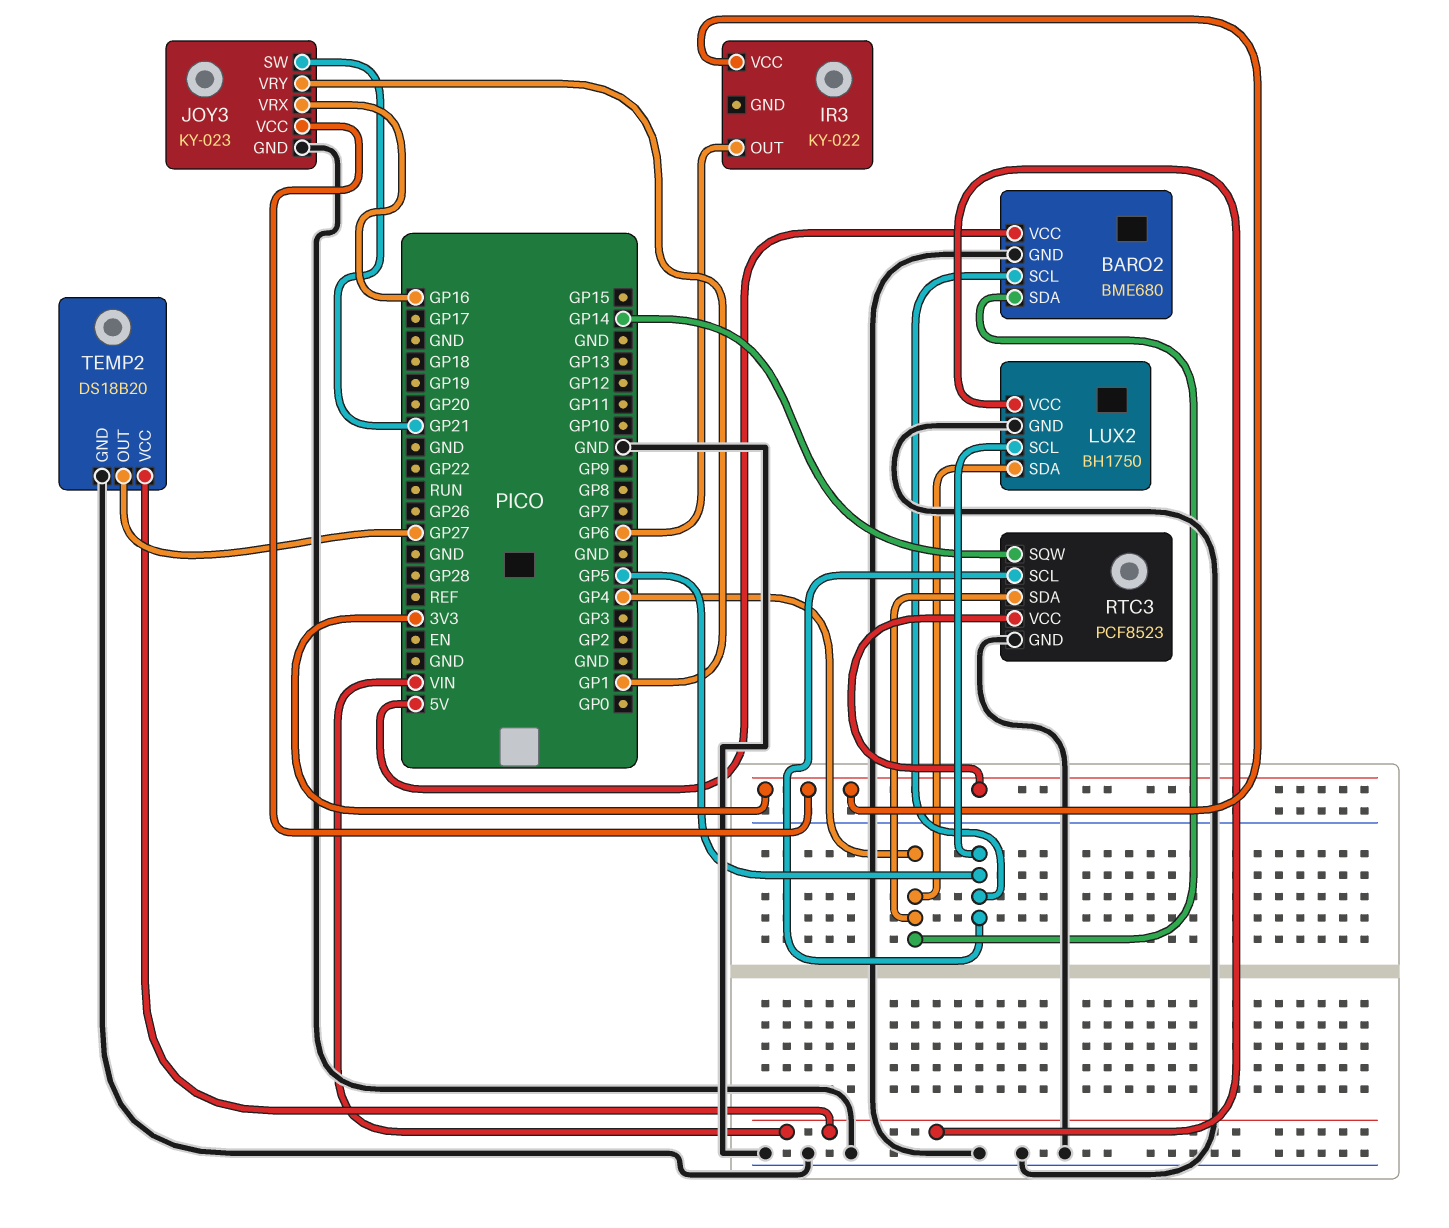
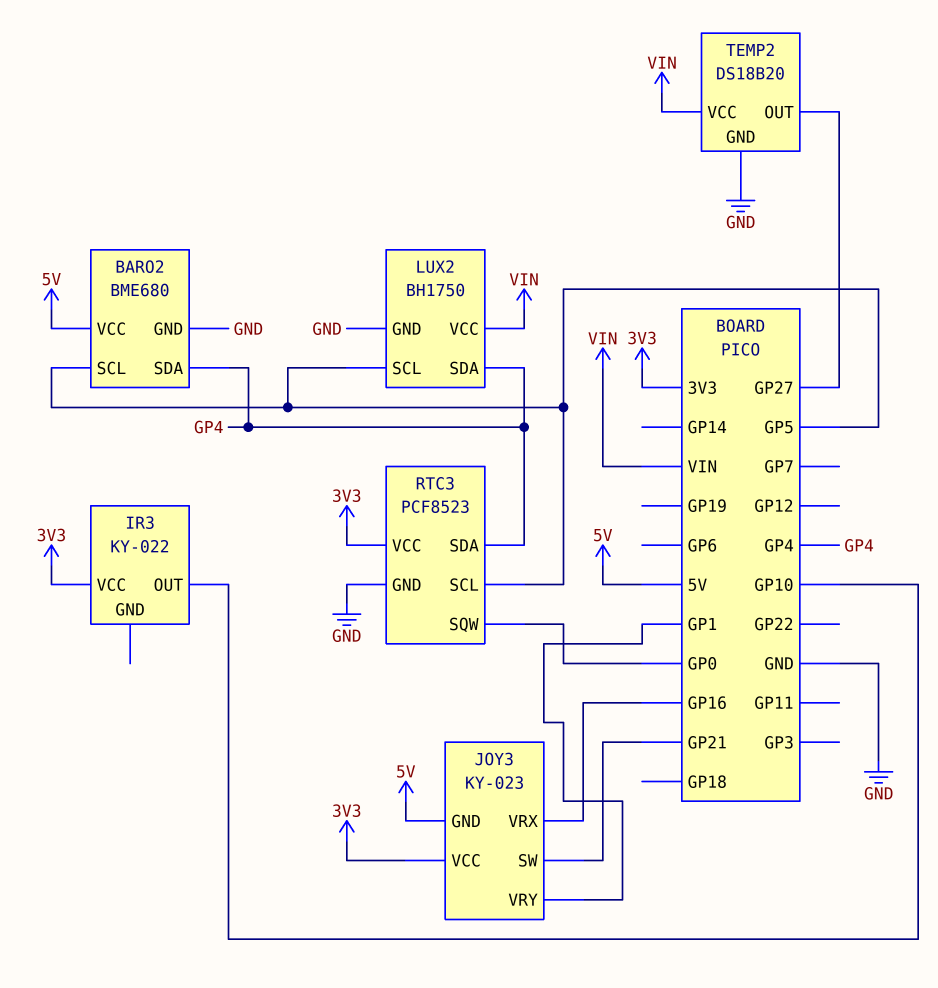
IR3 pin OUT: GP6 -> GP10
JOY3 pin GND: GND -> 5V
RTC3 pin SQW: GP14 -> GP0

